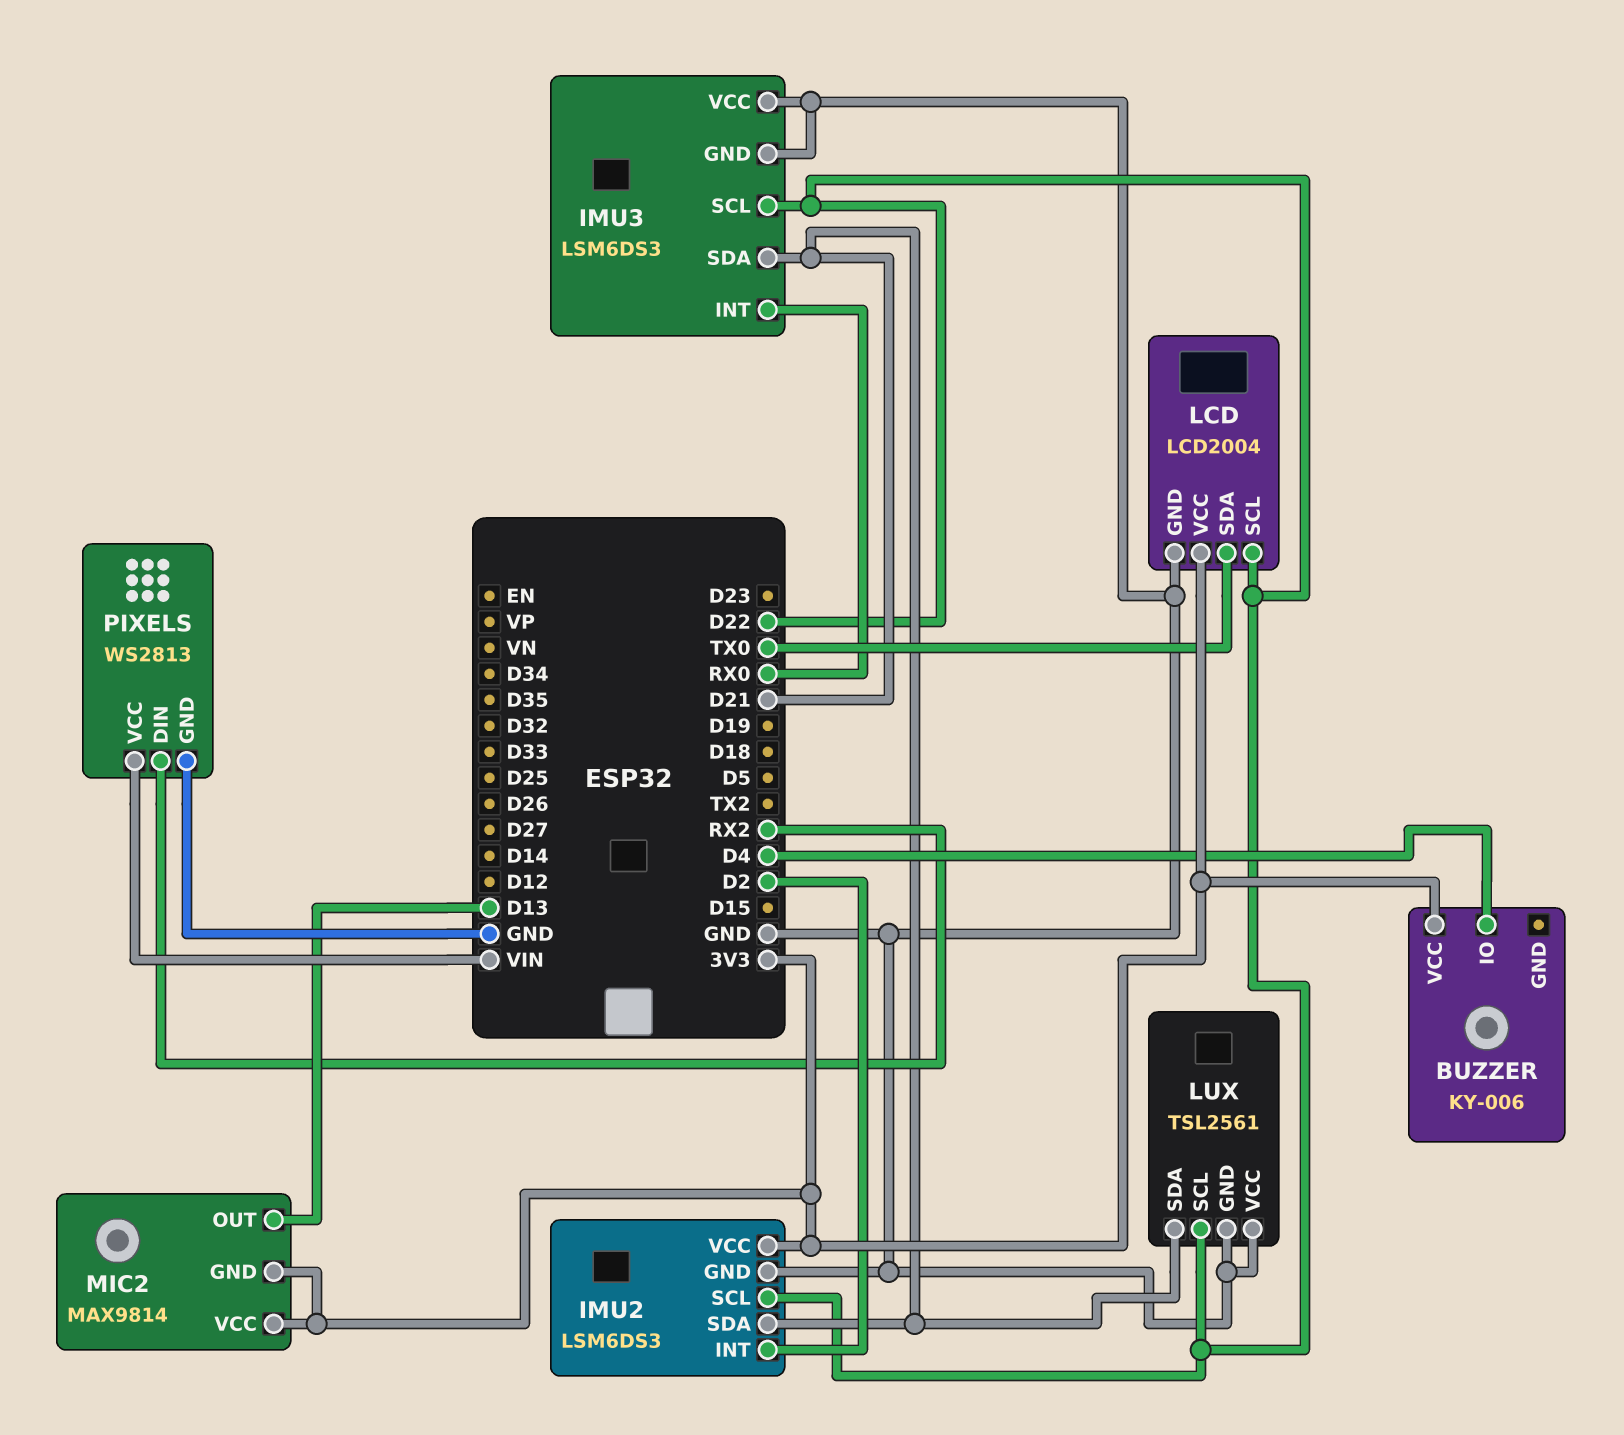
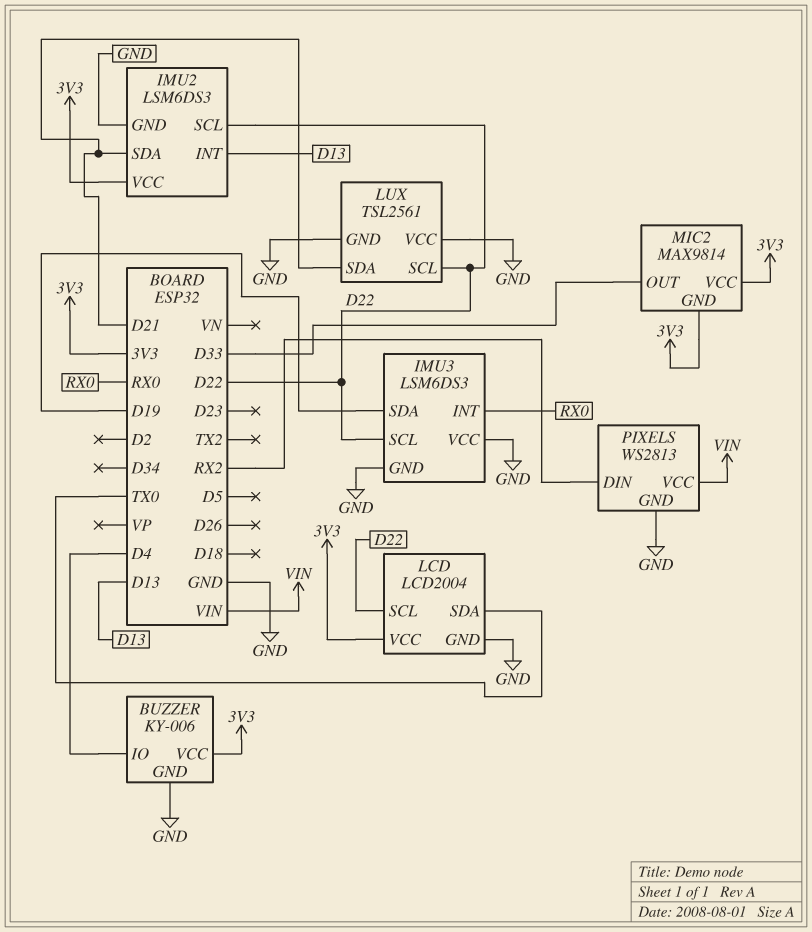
BUZZER pin GND: none -> GND
IMU2 pin INT: D2 -> D13
IMU3 pin SDA: D21 -> D19
MIC2 pin OUT: D13 -> D33

